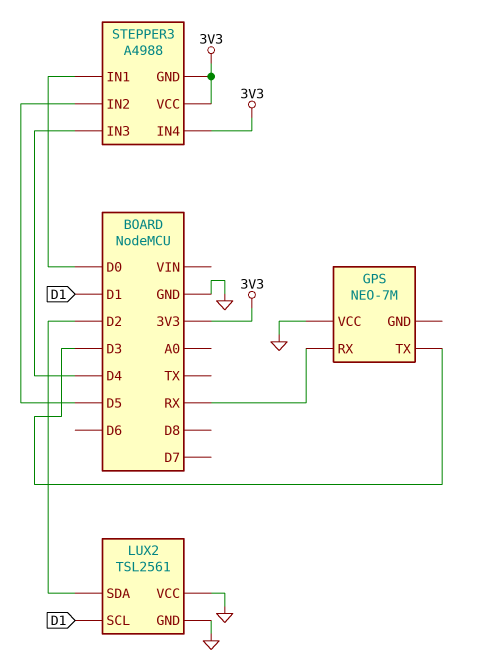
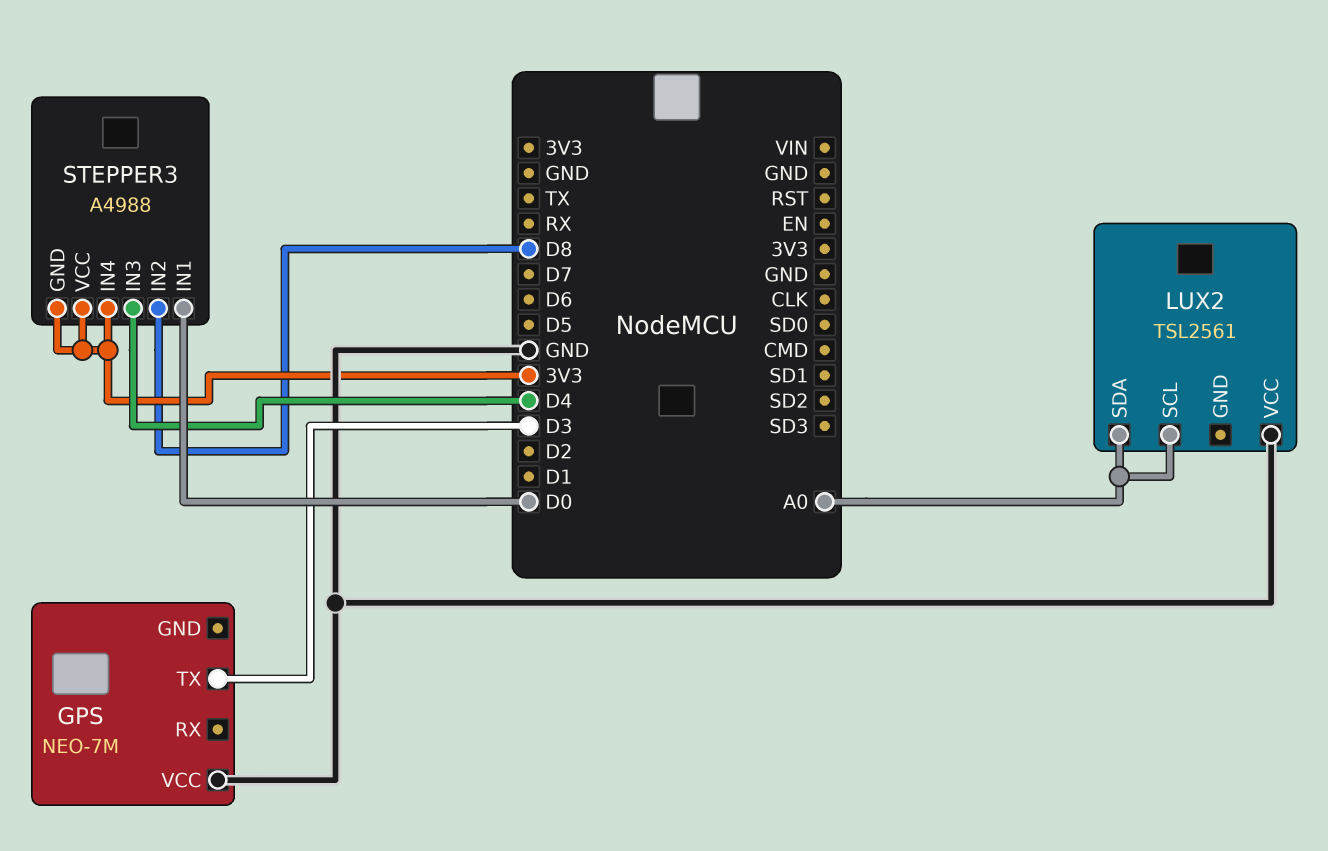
GPS pin RX: RX -> none
LUX2 pin GND: GND -> none
LUX2 pin SCL: D1 -> A0
LUX2 pin SDA: D2 -> A0
STEPPER3 pin IN2: D5 -> D8

